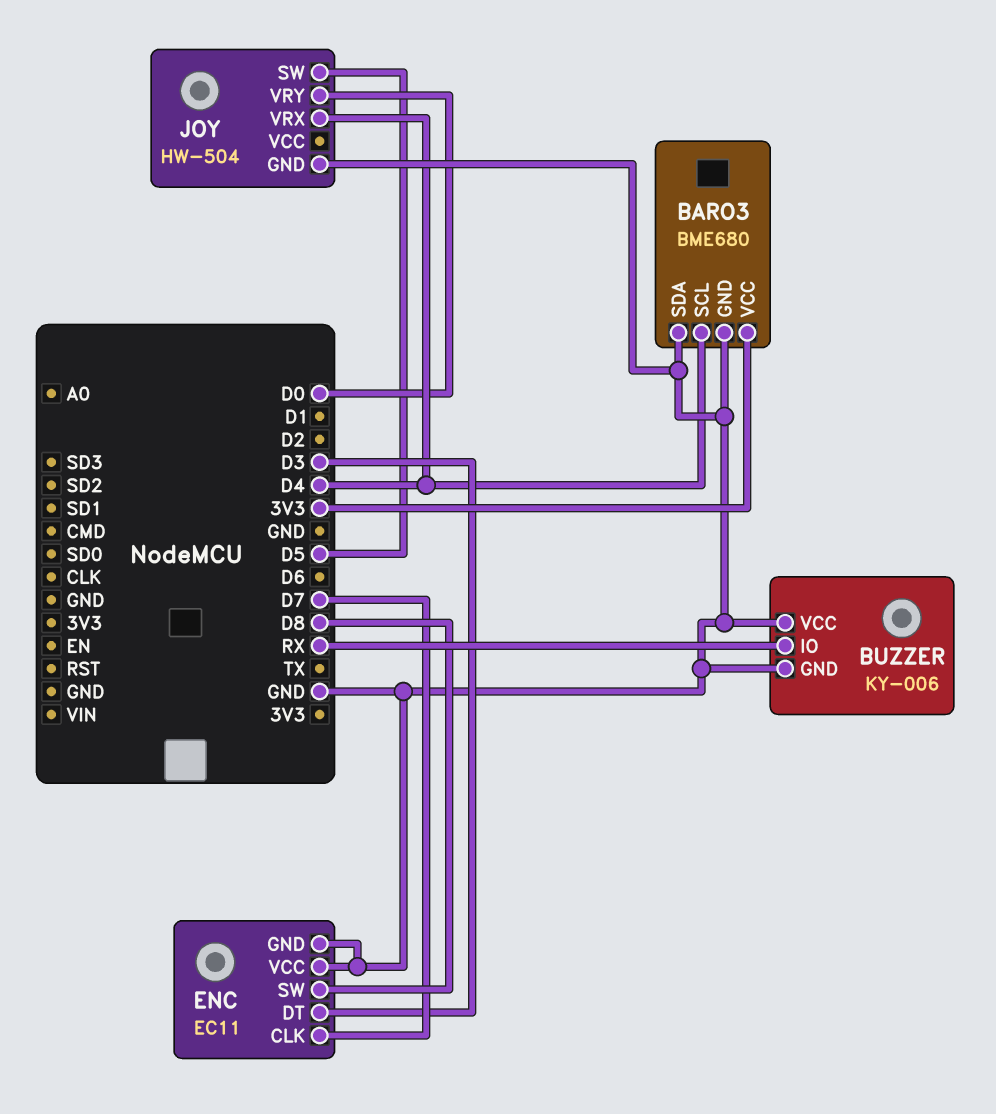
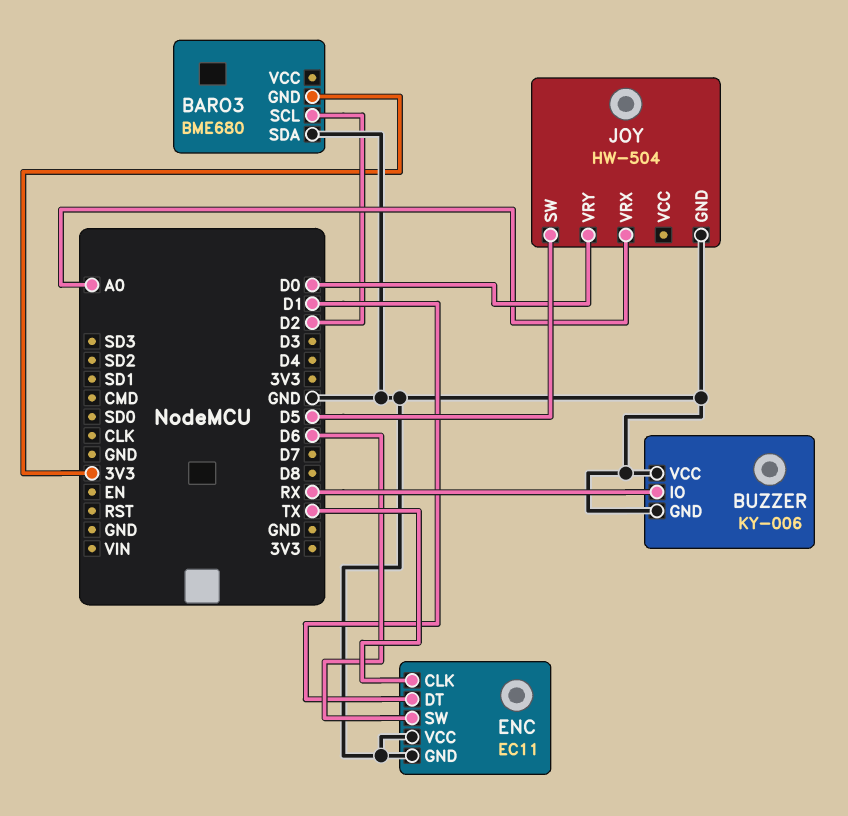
BARO3 pin GND: GND -> 3V3
BARO3 pin SCL: D4 -> D2
BARO3 pin VCC: 3V3 -> none
ENC pin CLK: D7 -> TX
ENC pin DT: D3 -> D1
ENC pin SW: D8 -> D6
JOY pin VRX: D4 -> A0

